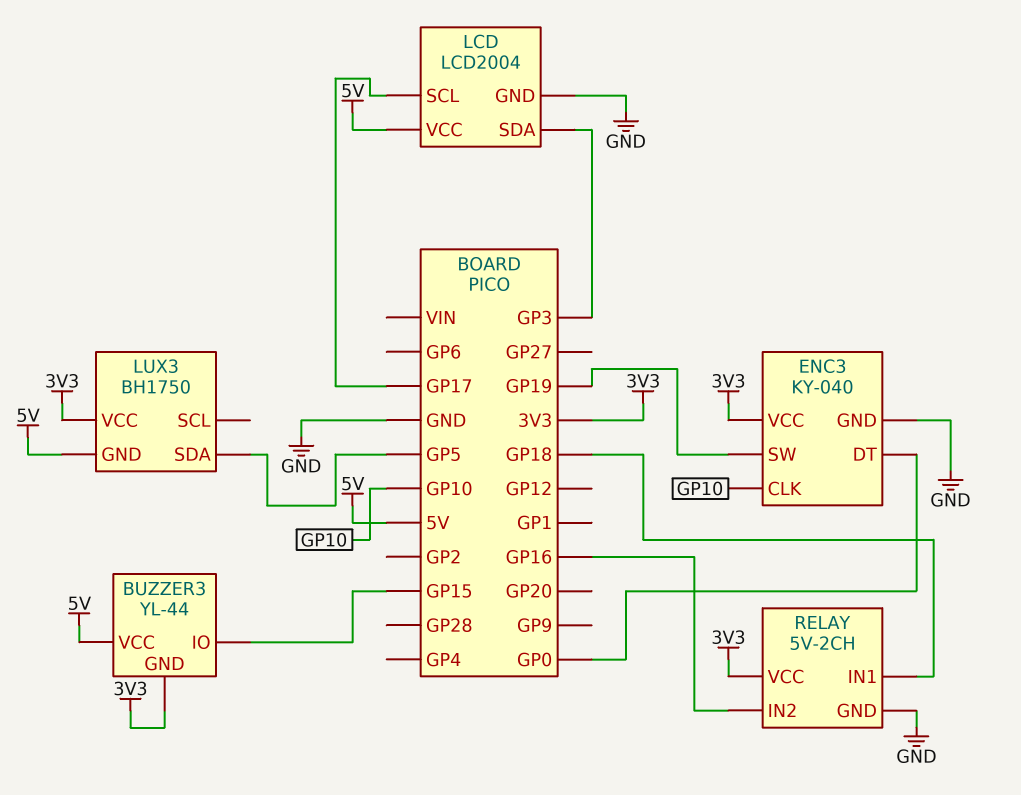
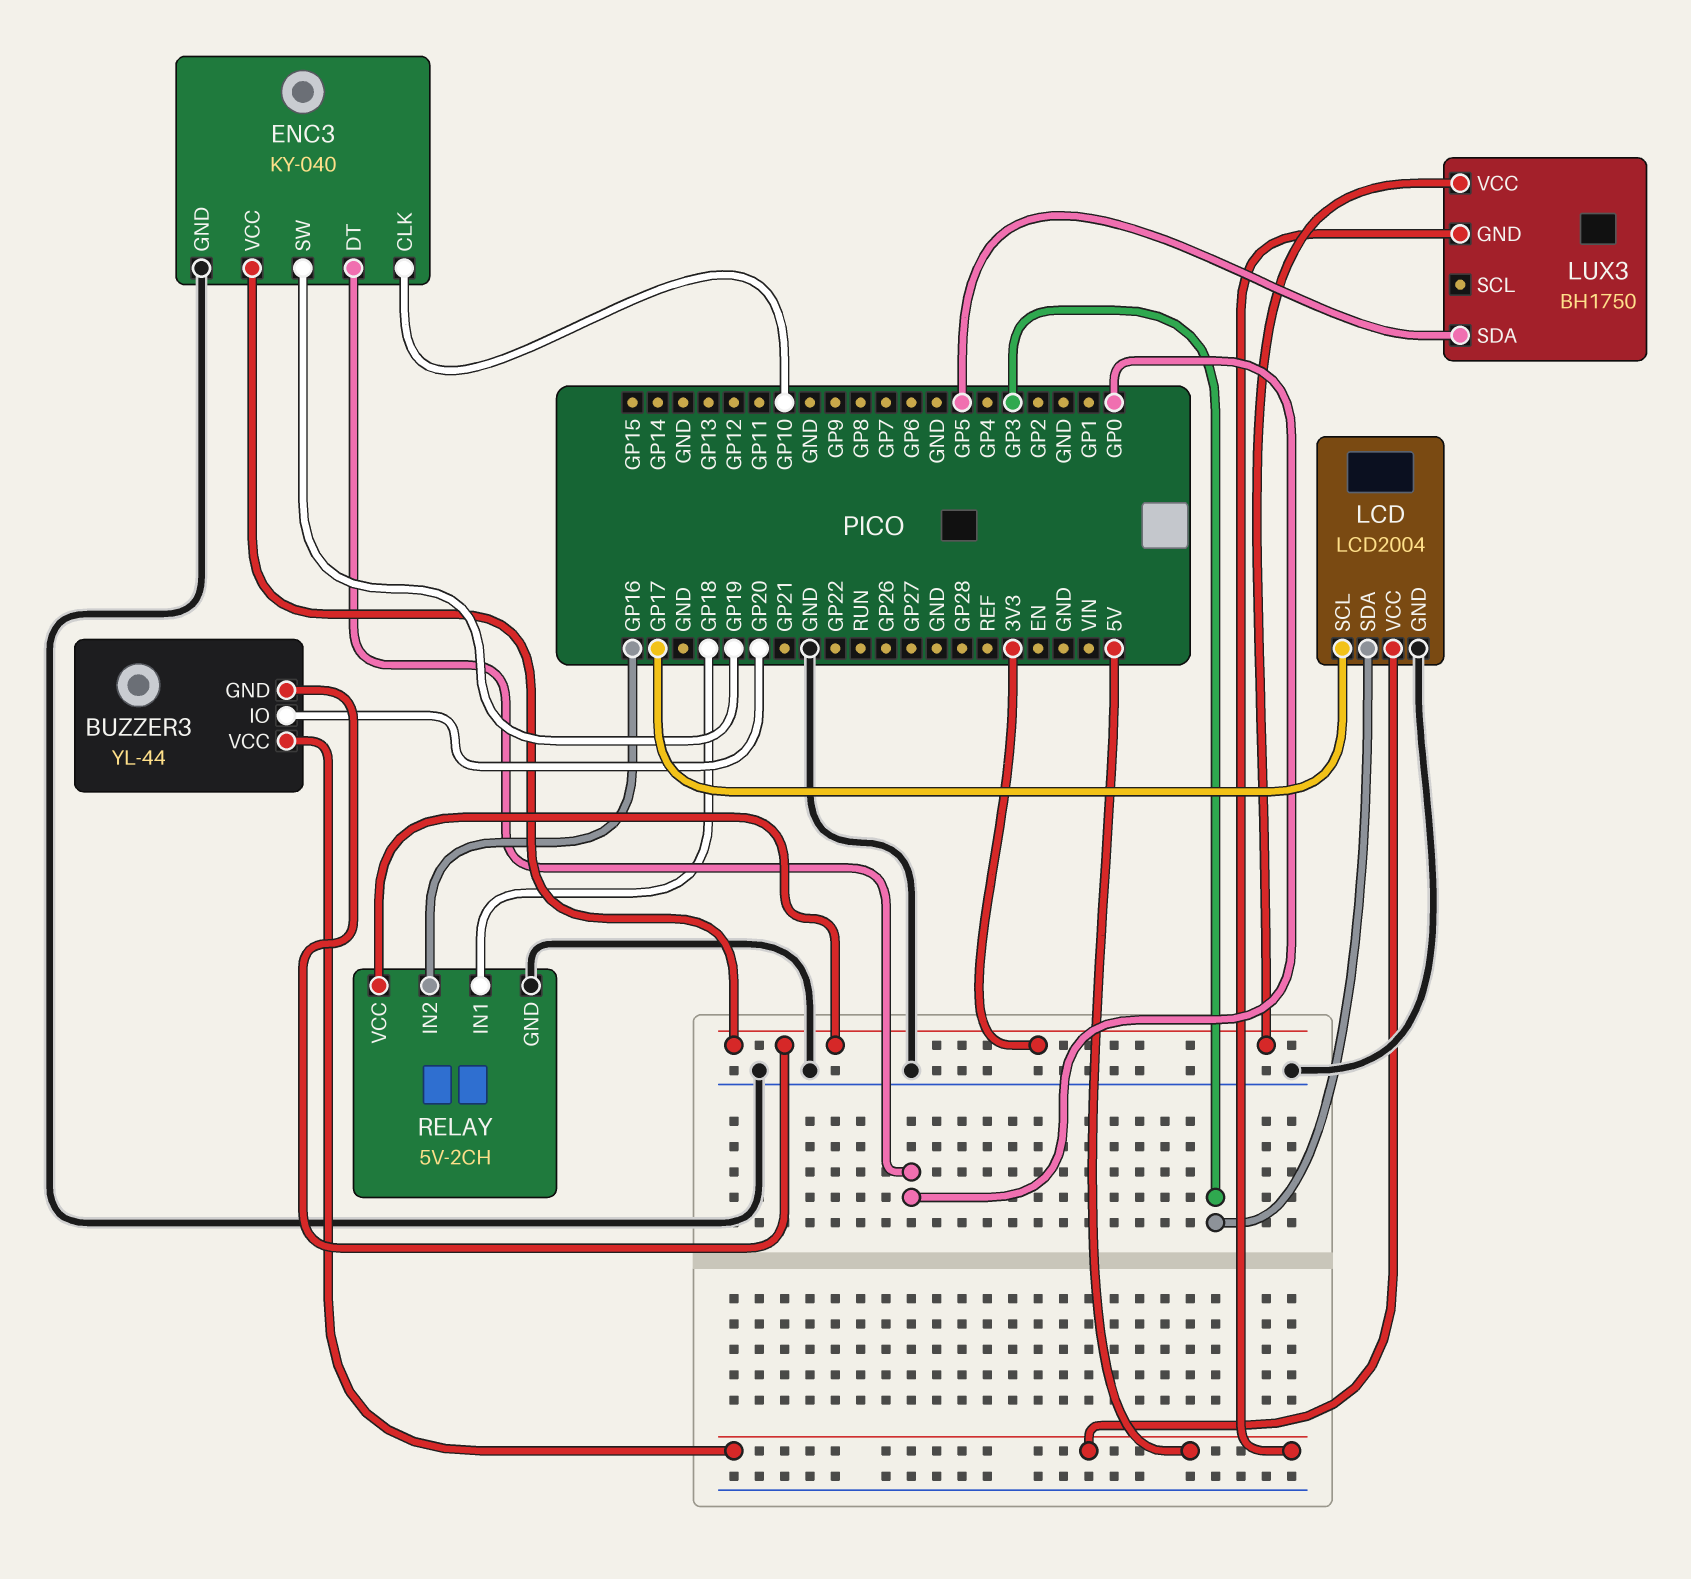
BUZZER3 pin IO: GP15 -> GP20

